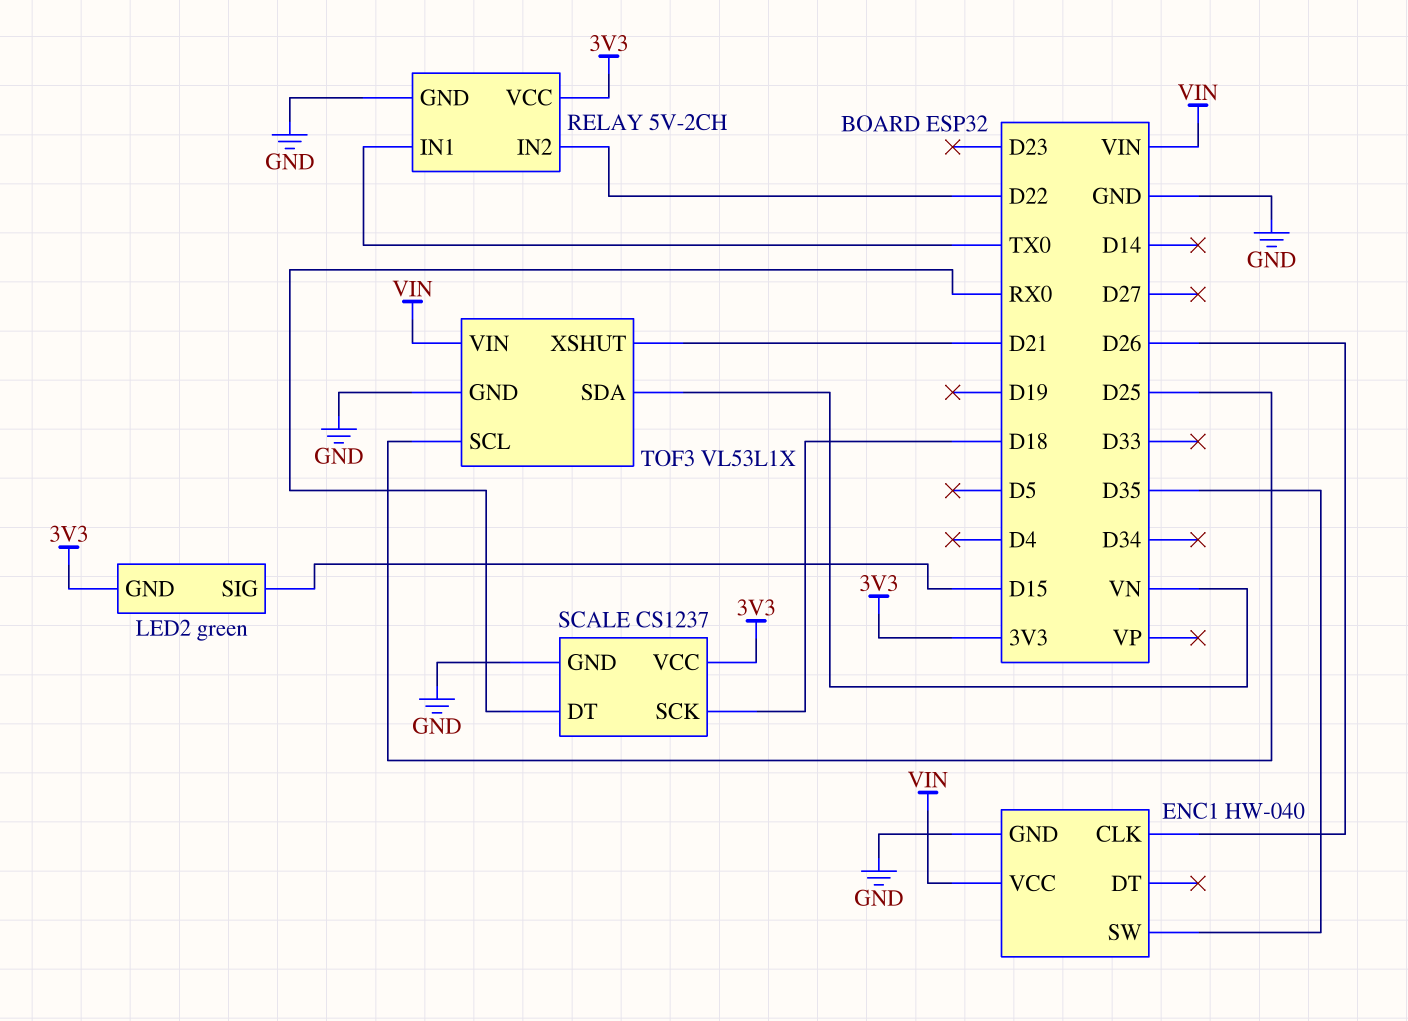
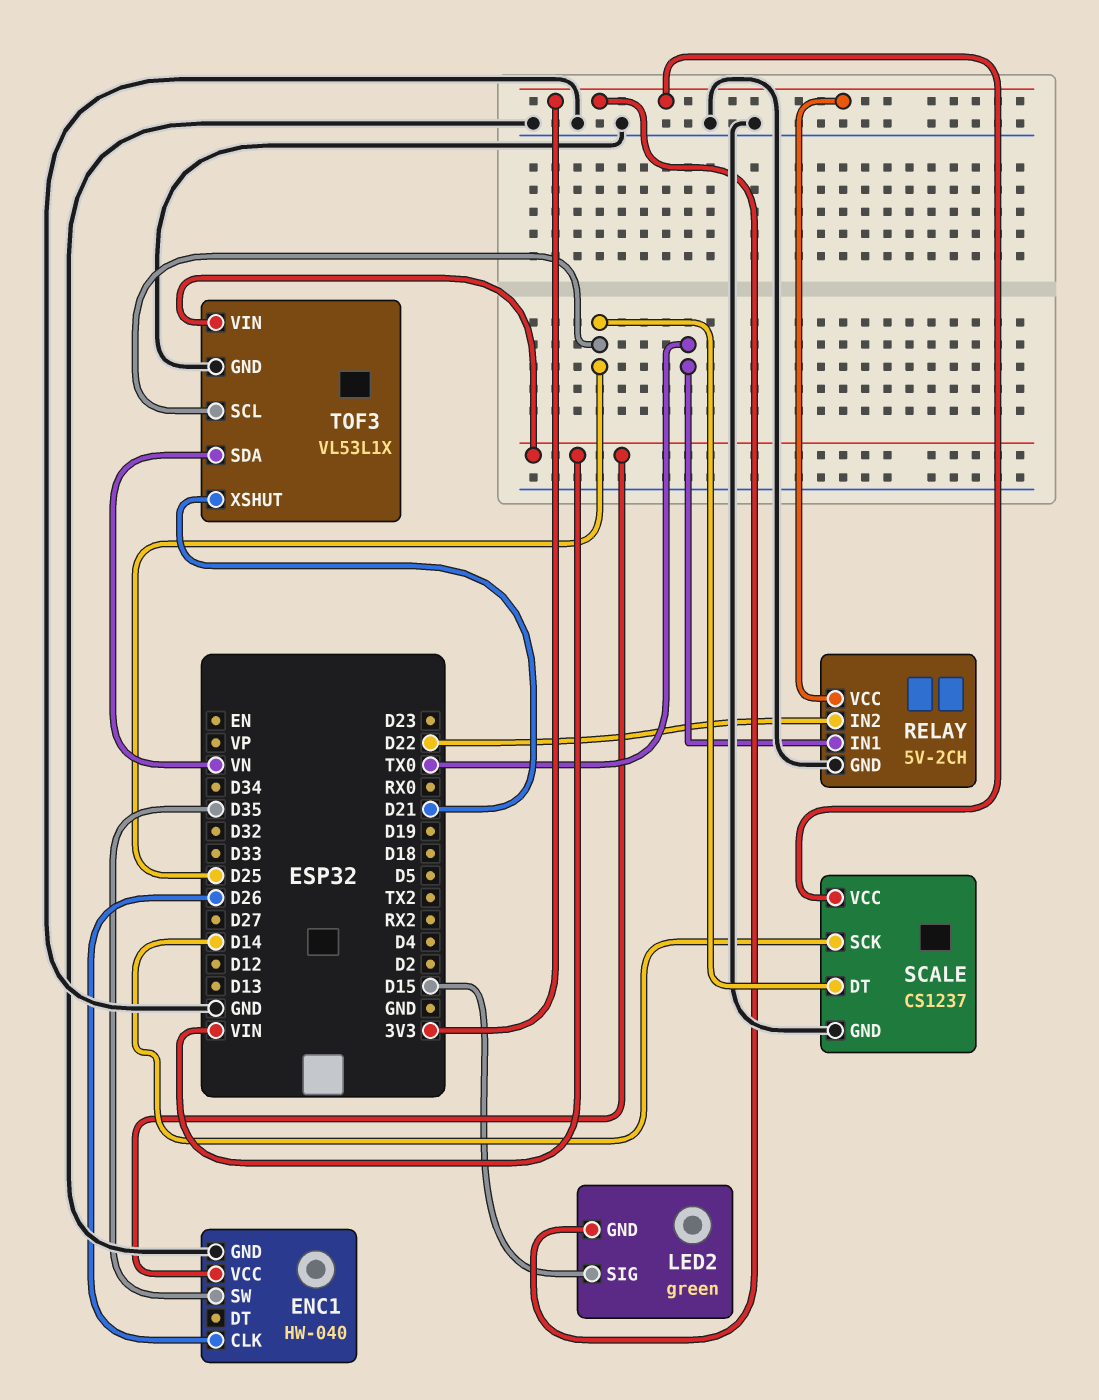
SCALE pin DT: RX0 -> D25
SCALE pin SCK: D18 -> D14

